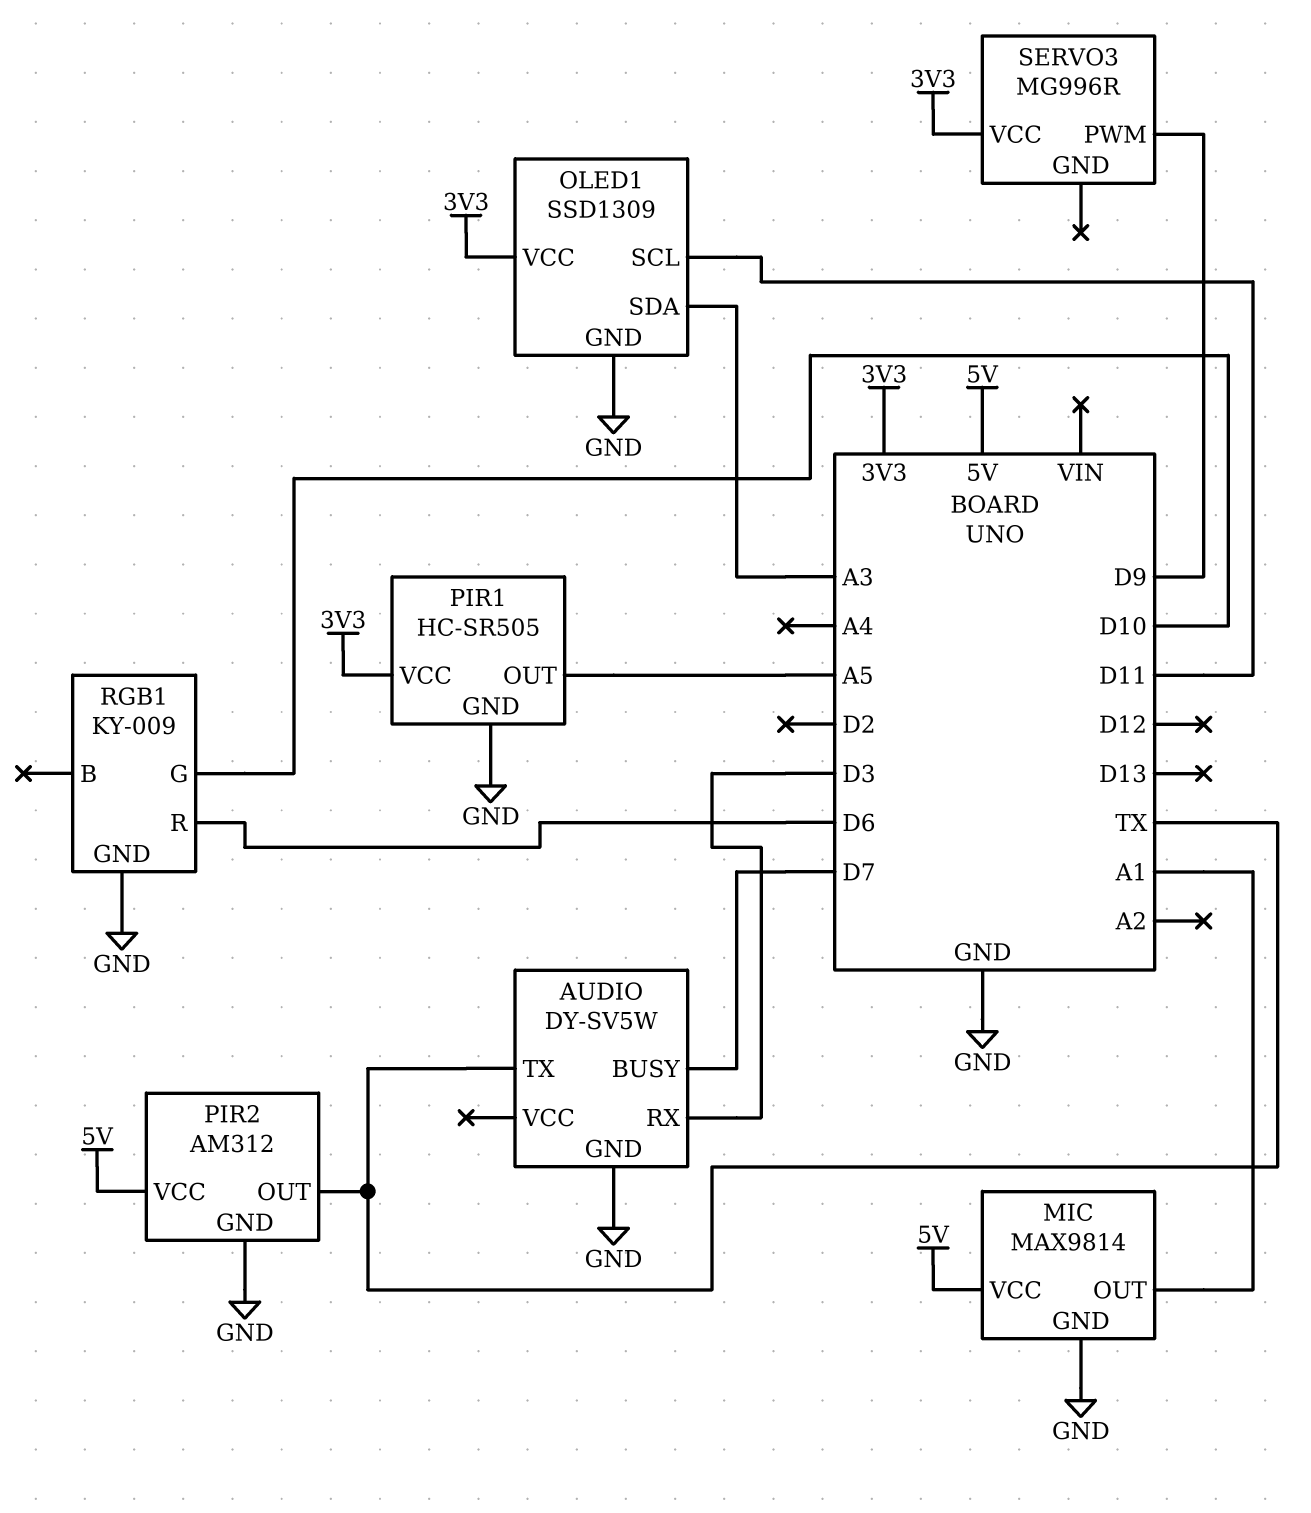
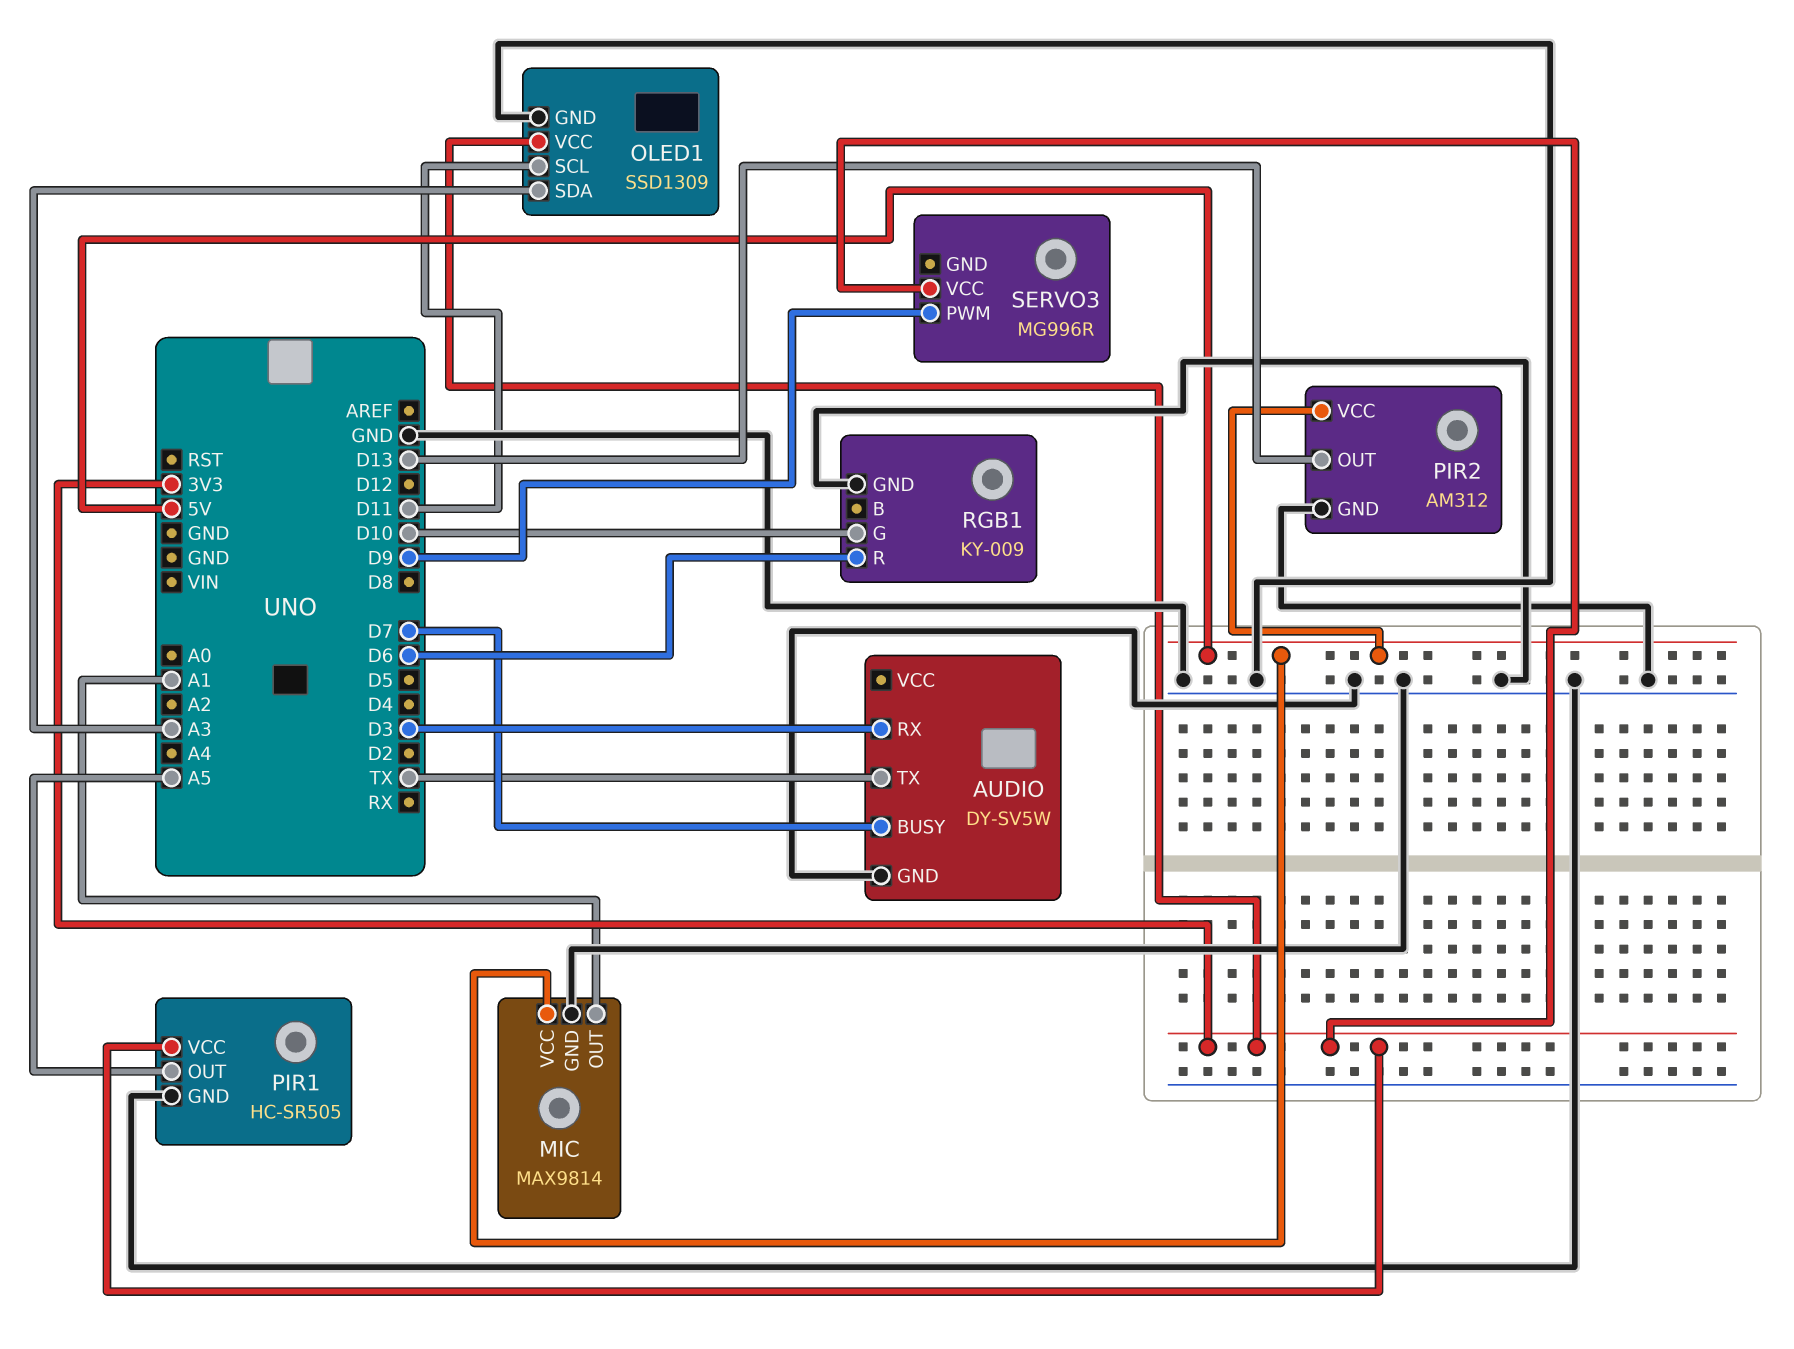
PIR2 pin OUT: TX -> D13

